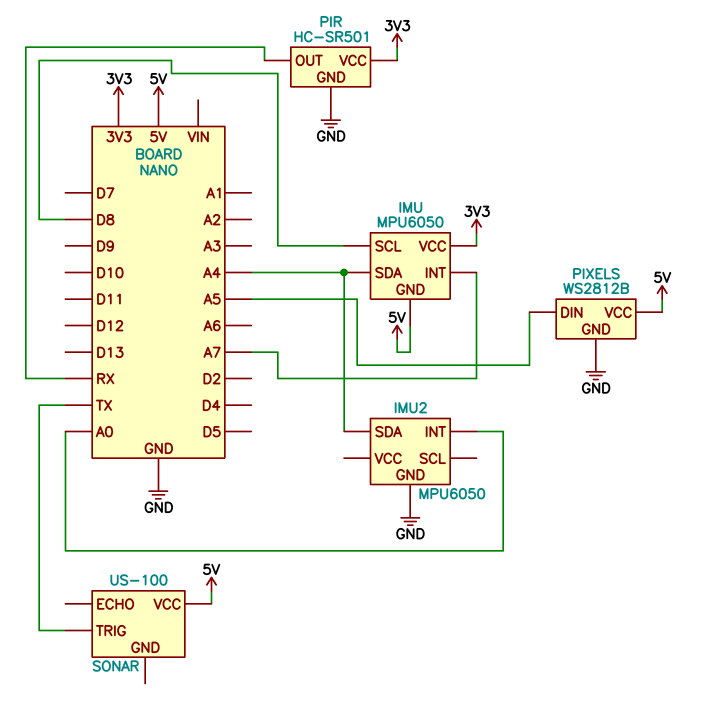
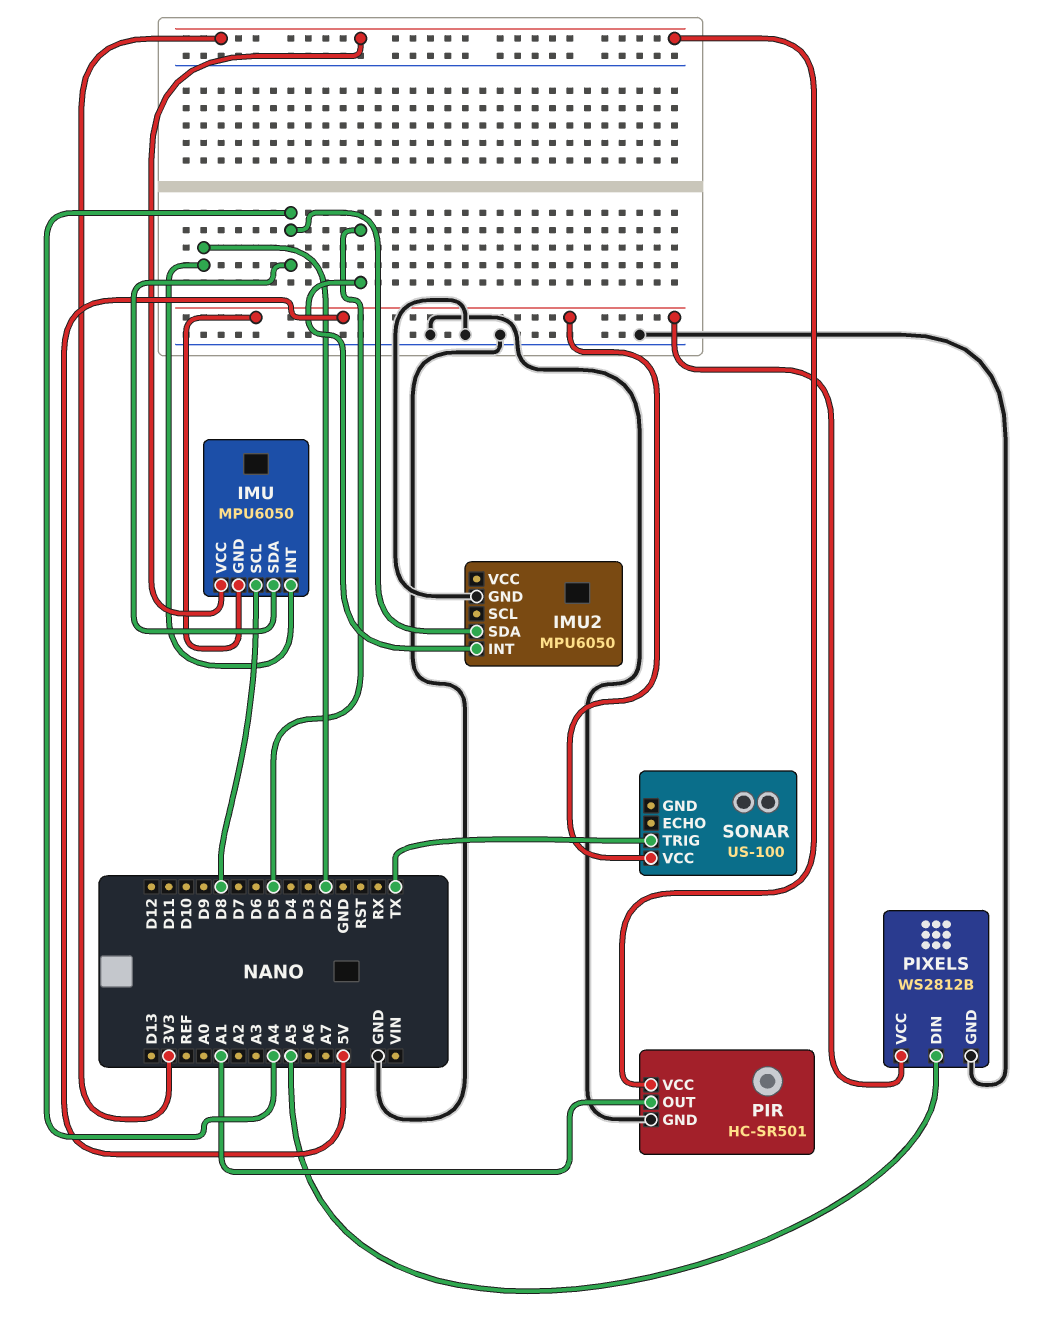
IMU pin INT: A7 -> D2
IMU2 pin INT: A0 -> D5
PIR pin OUT: RX -> A1

